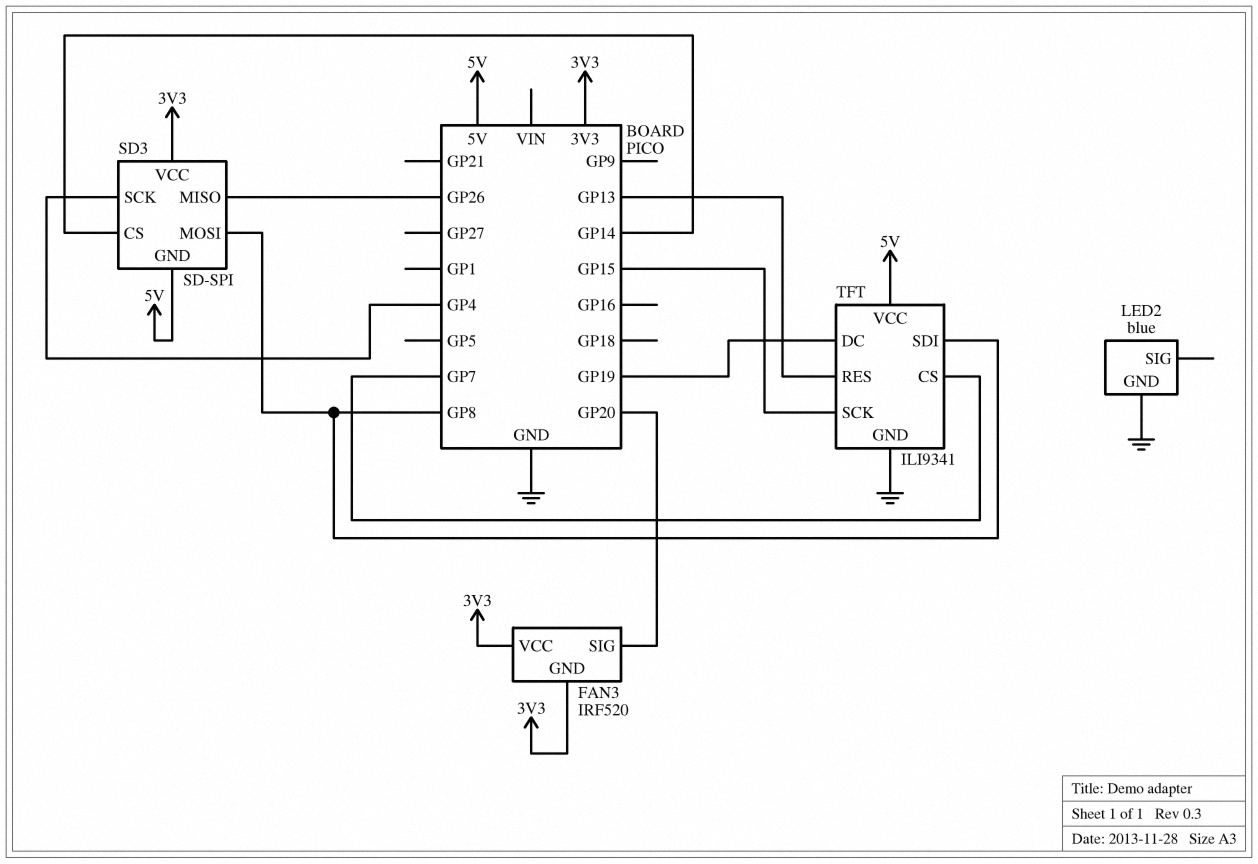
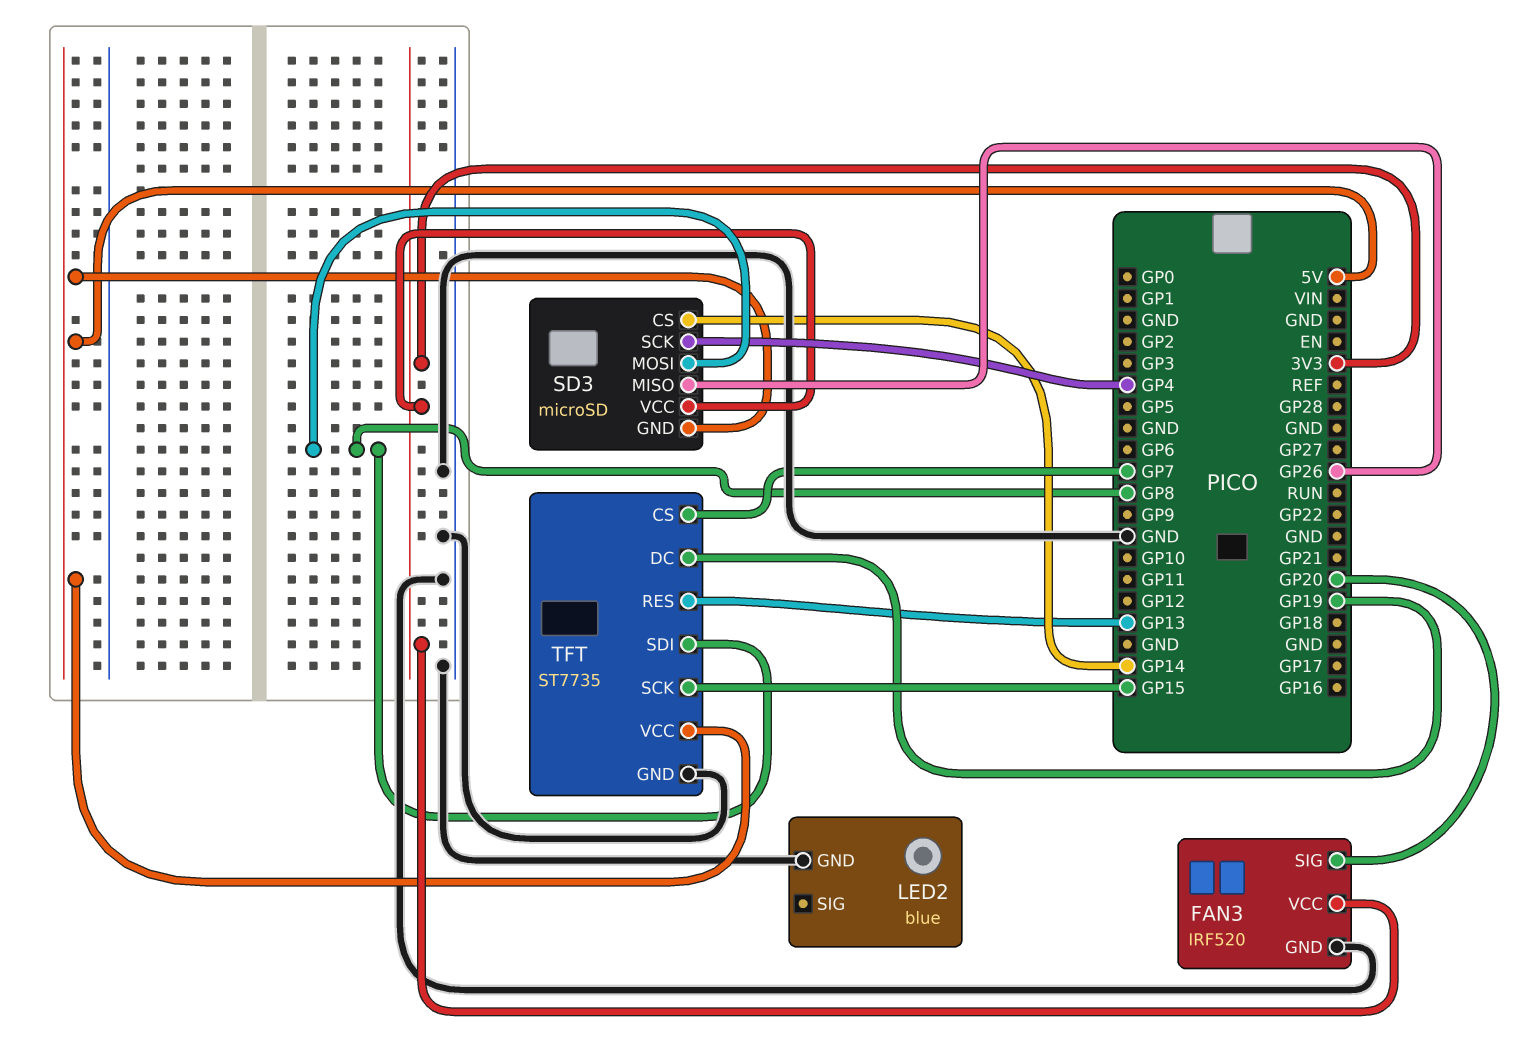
FAN3 pin GND: 3V3 -> GND
SD3: SD-SPI -> microSD
TFT: ILI9341 -> ST7735

